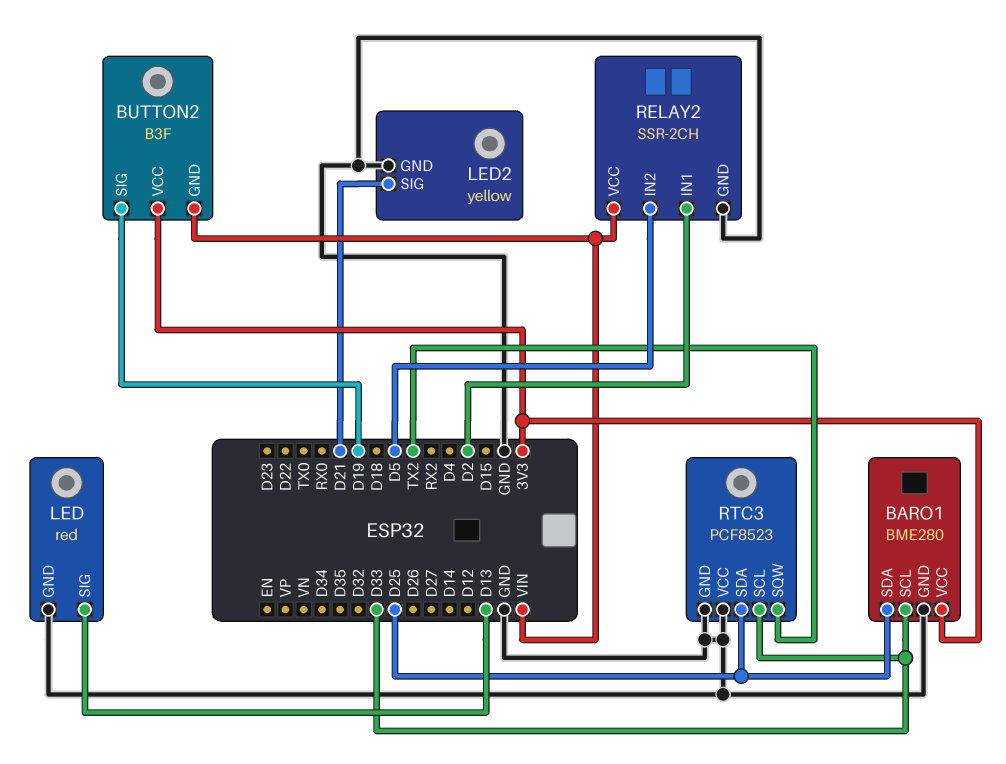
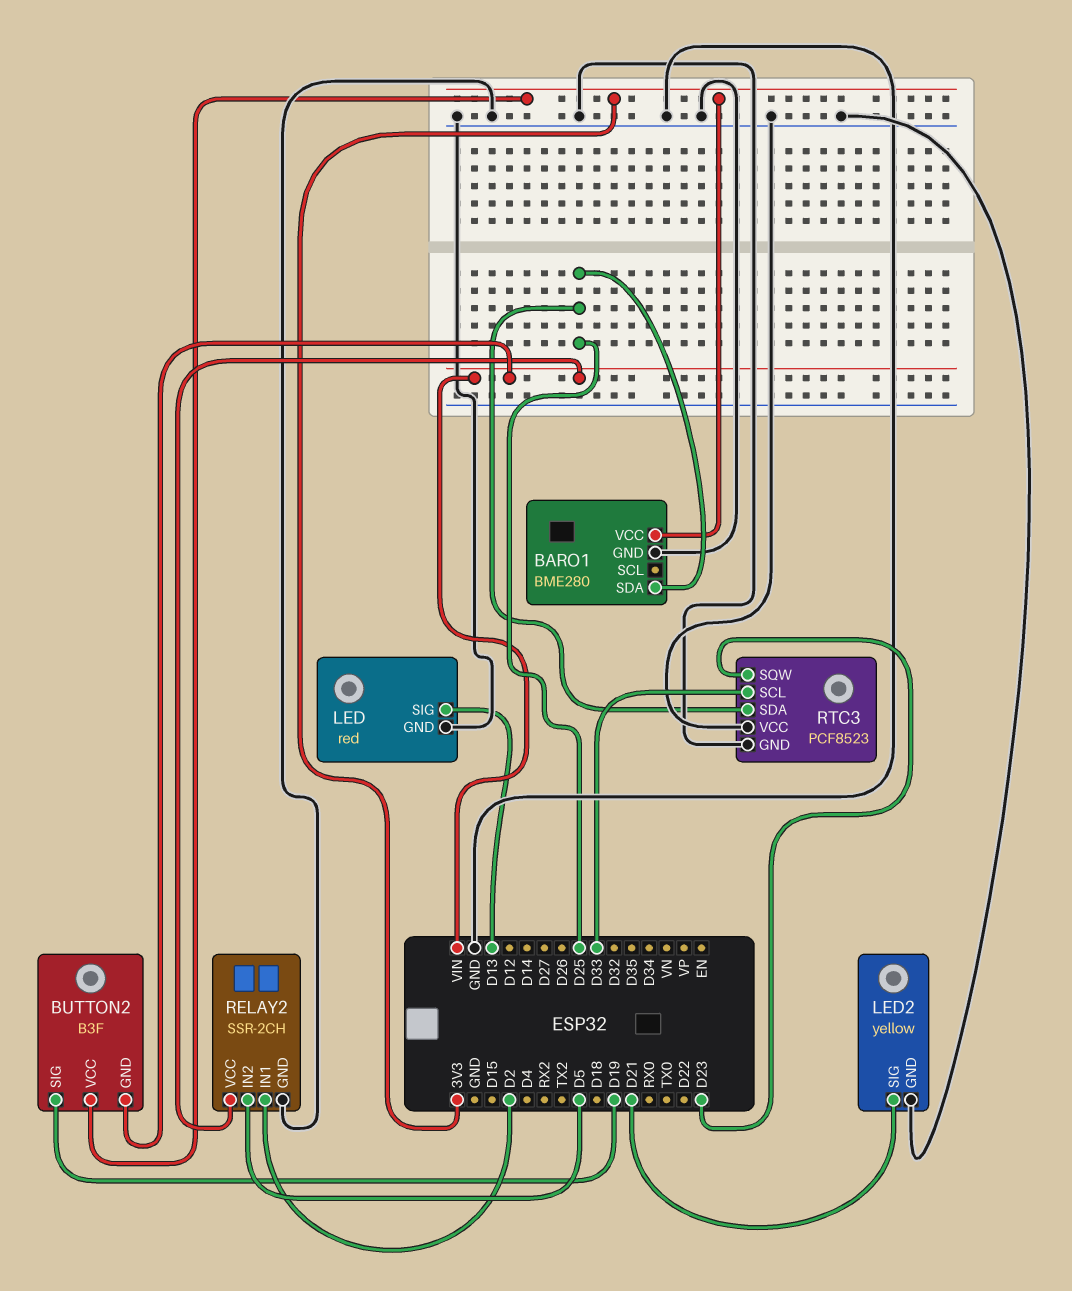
BARO1 pin SCL: D33 -> none
RTC3 pin SQW: TX2 -> D23

